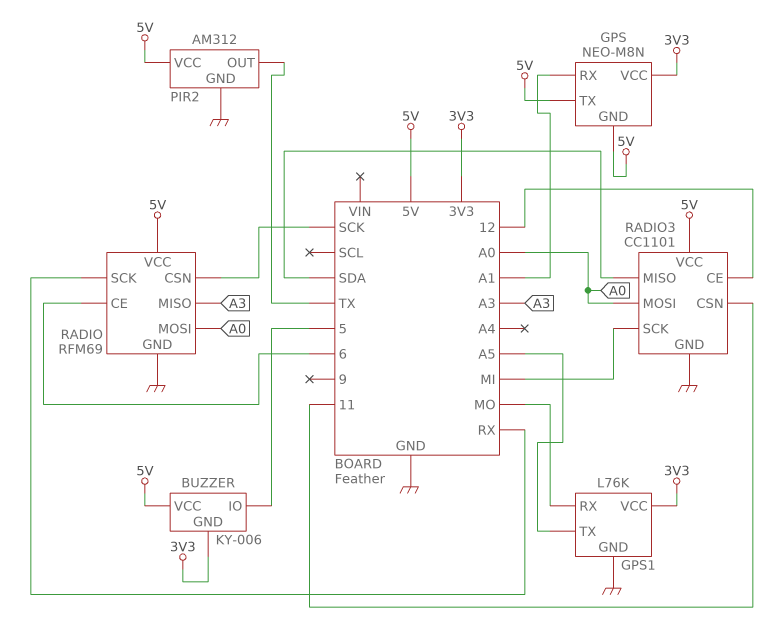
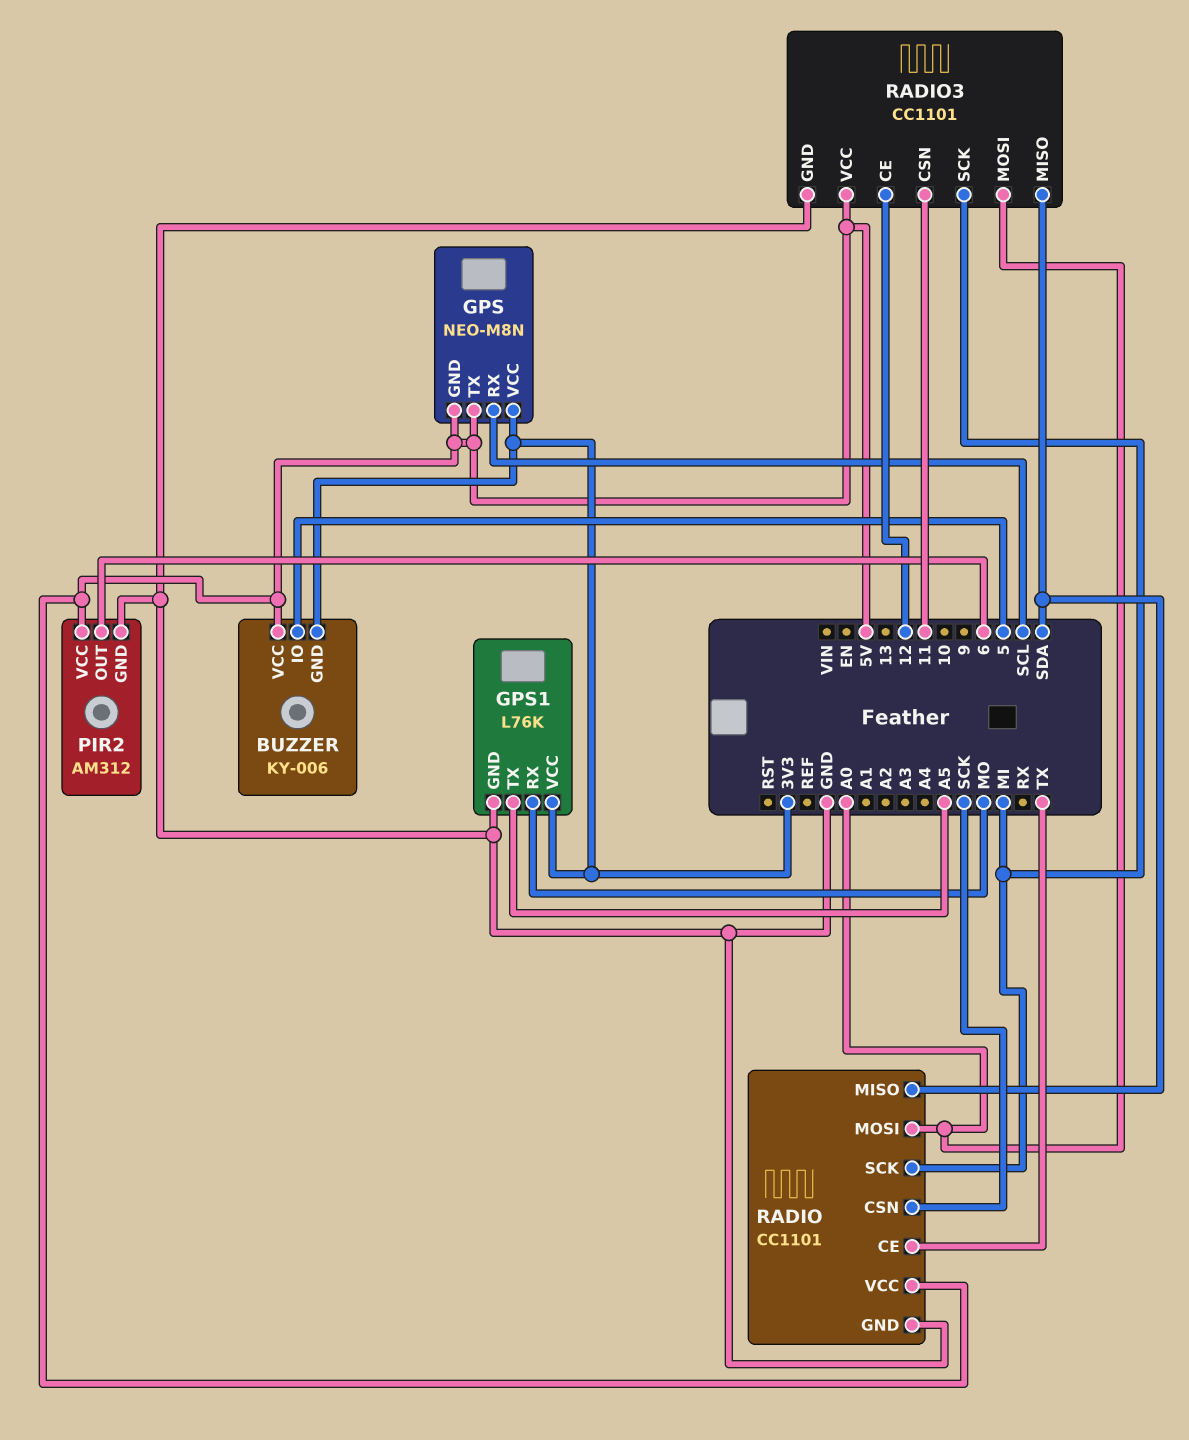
GPS pin RX: A1 -> SCL
PIR2 pin OUT: TX -> 6
RADIO: RFM69 -> CC1101
RADIO pin CE: 6 -> TX
RADIO pin MISO: A3 -> SDA
RADIO pin SCK: RX -> MI

